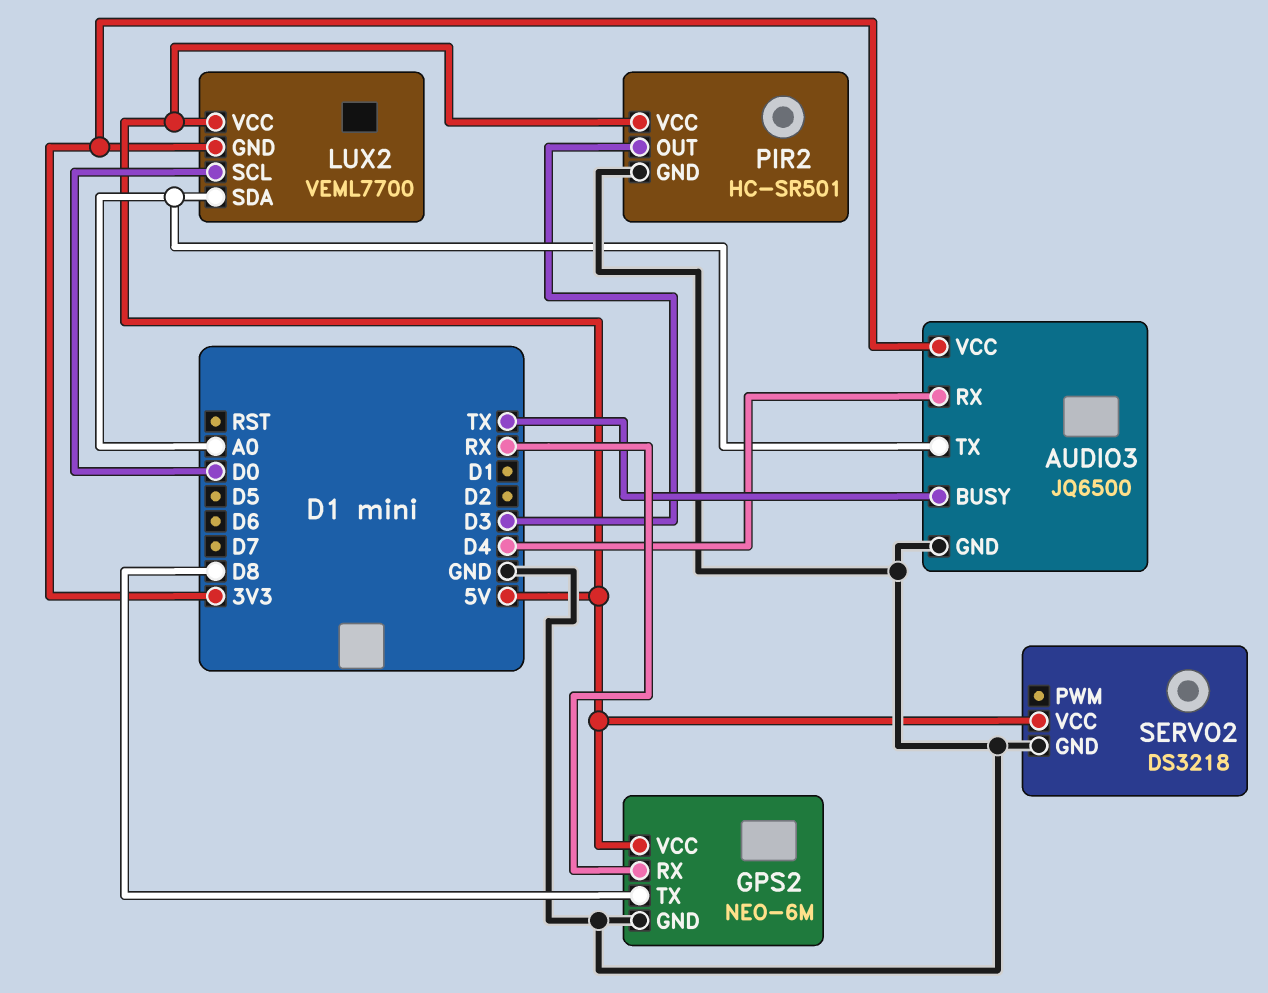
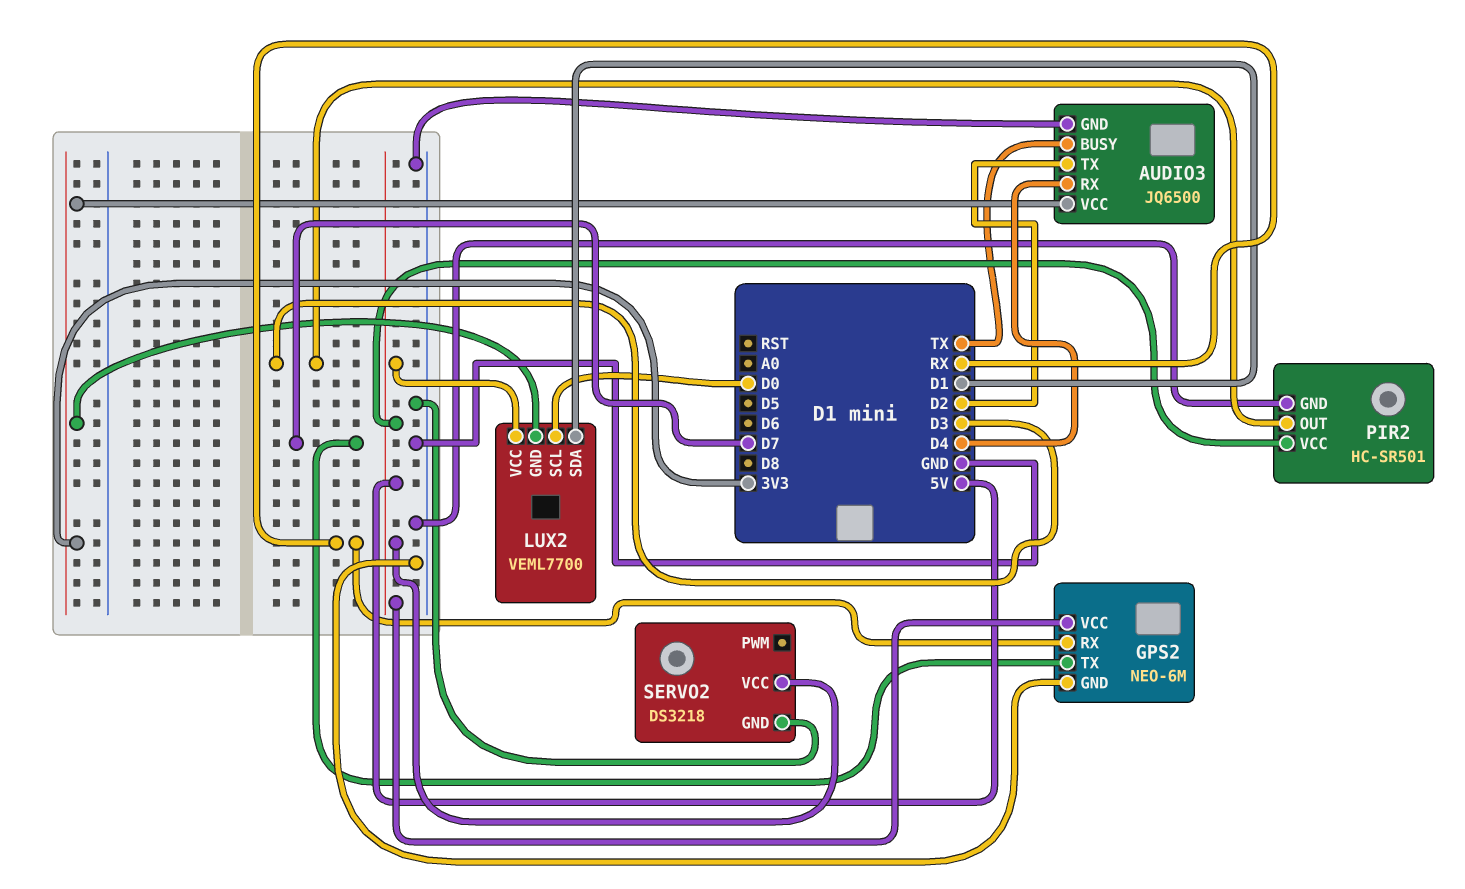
AUDIO3 pin TX: A0 -> D2
GPS2 pin TX: D8 -> D7
LUX2 pin SDA: A0 -> D1

